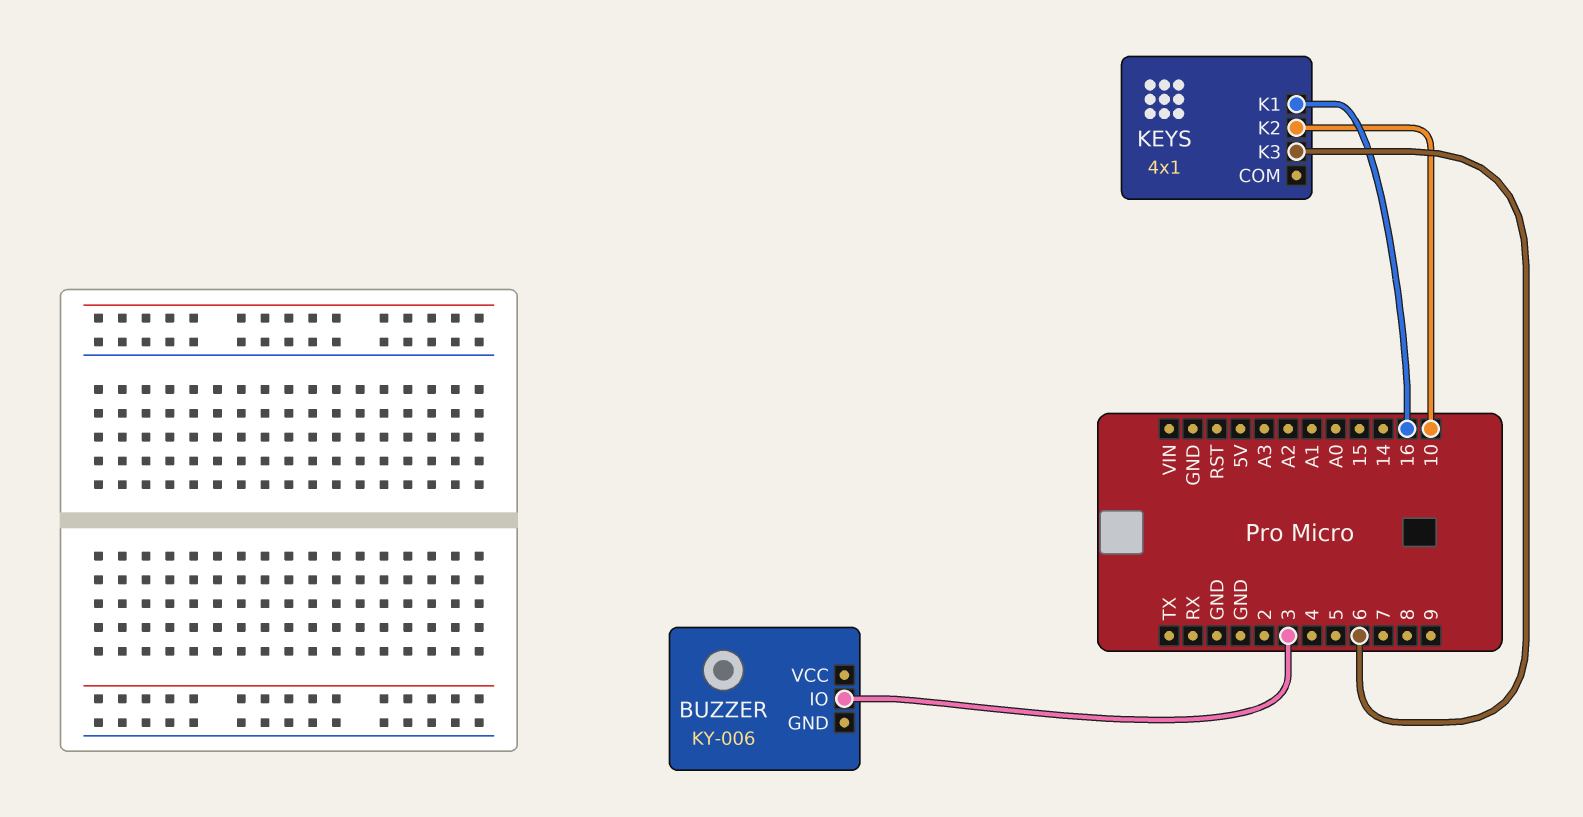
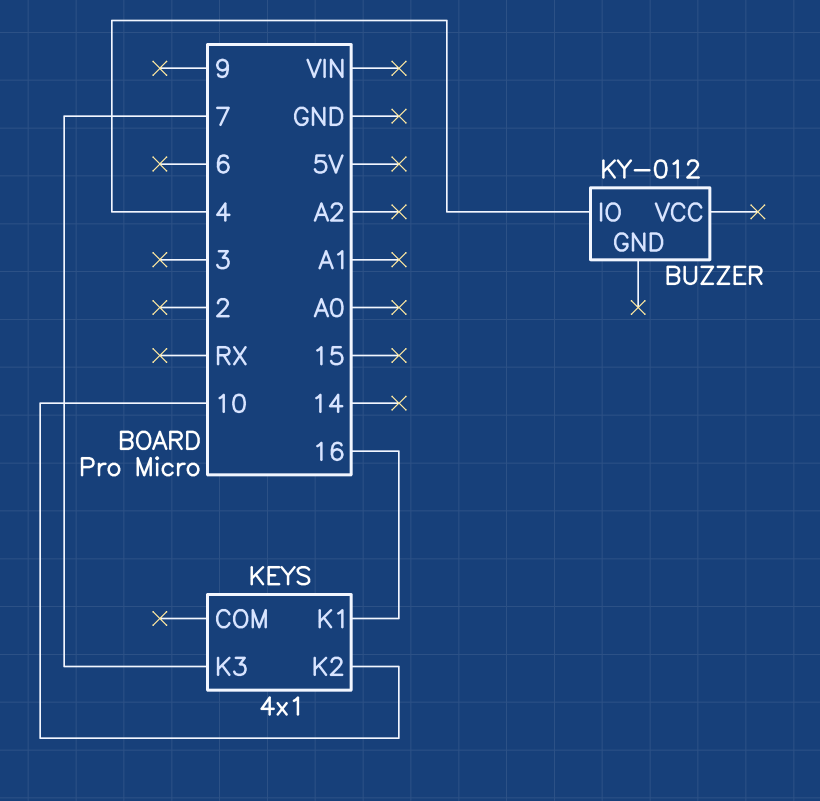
BUZZER: KY-006 -> KY-012
BUZZER pin IO: 3 -> 4
KEYS pin K3: 6 -> 7

